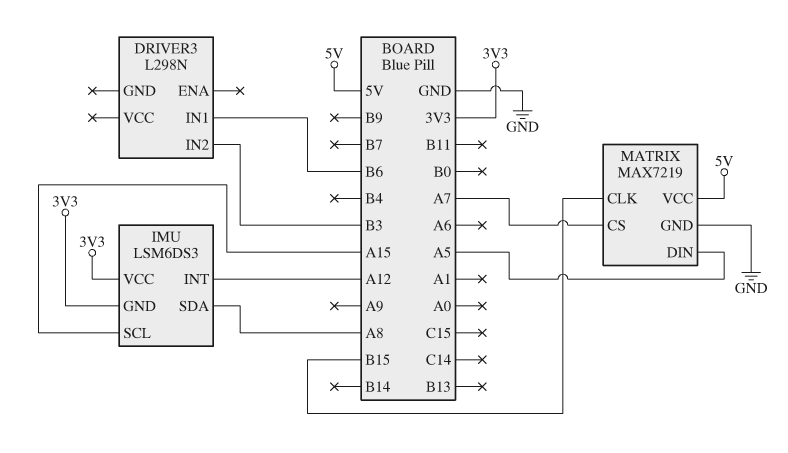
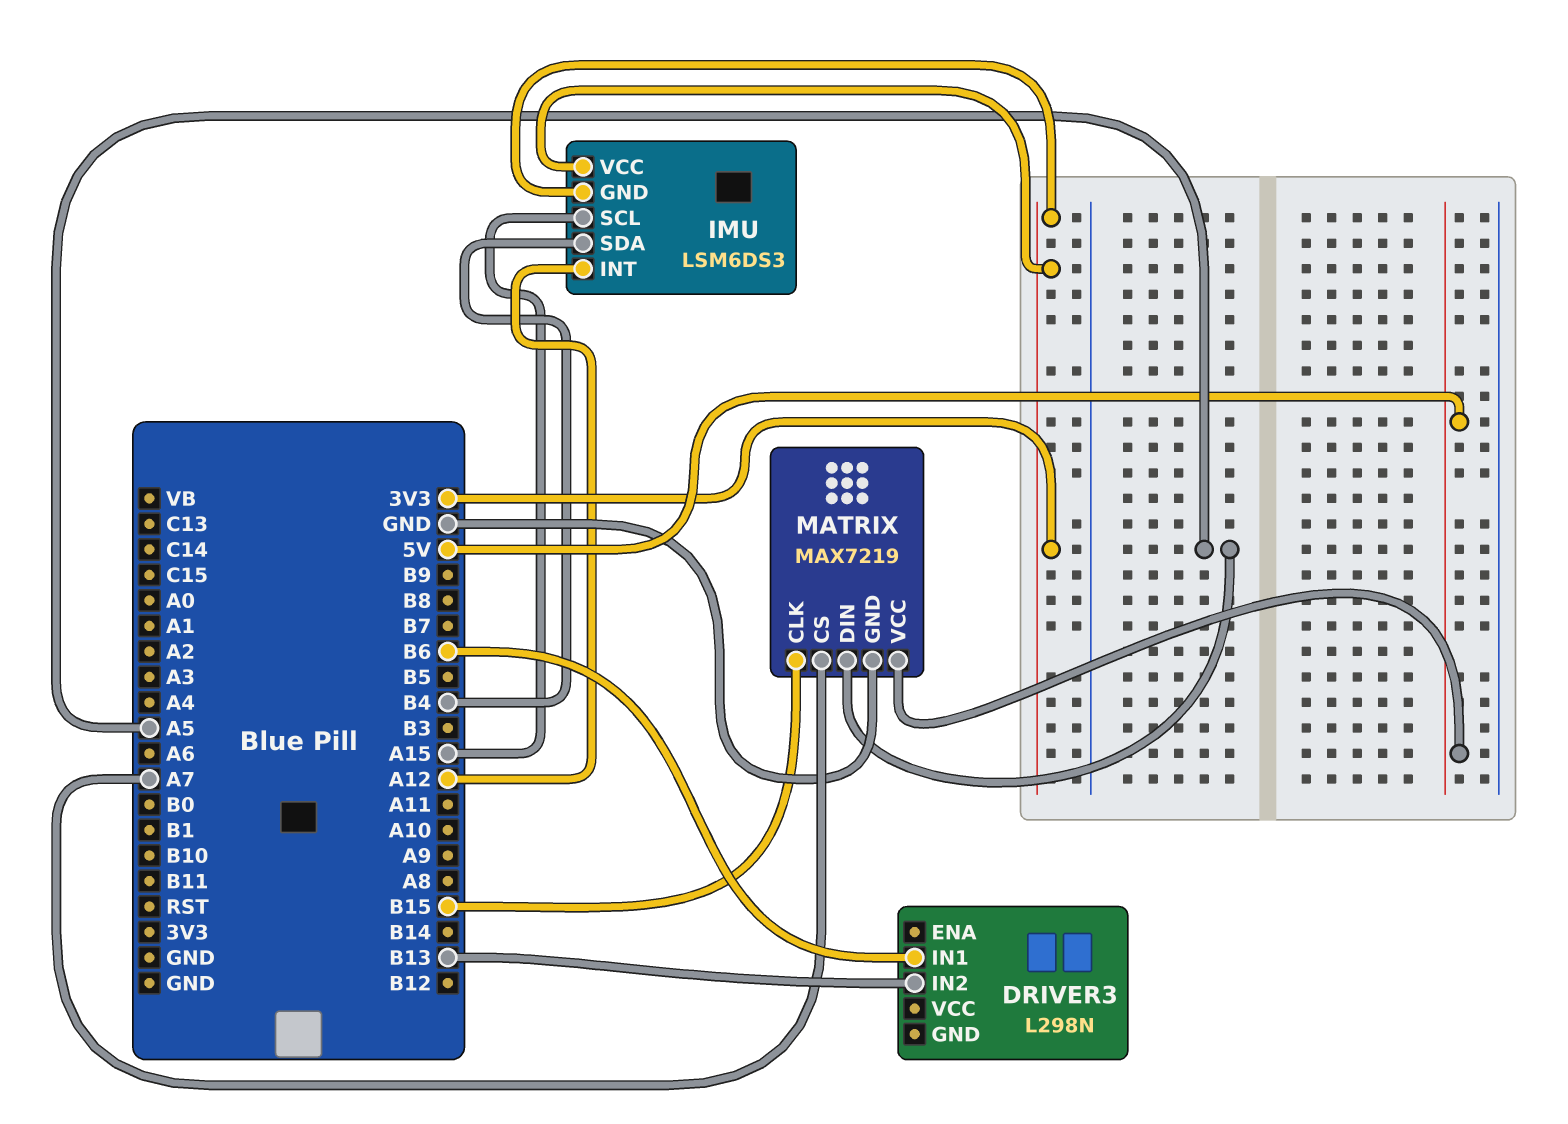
DRIVER3 pin IN2: B3 -> B13
IMU pin SDA: A8 -> B4

